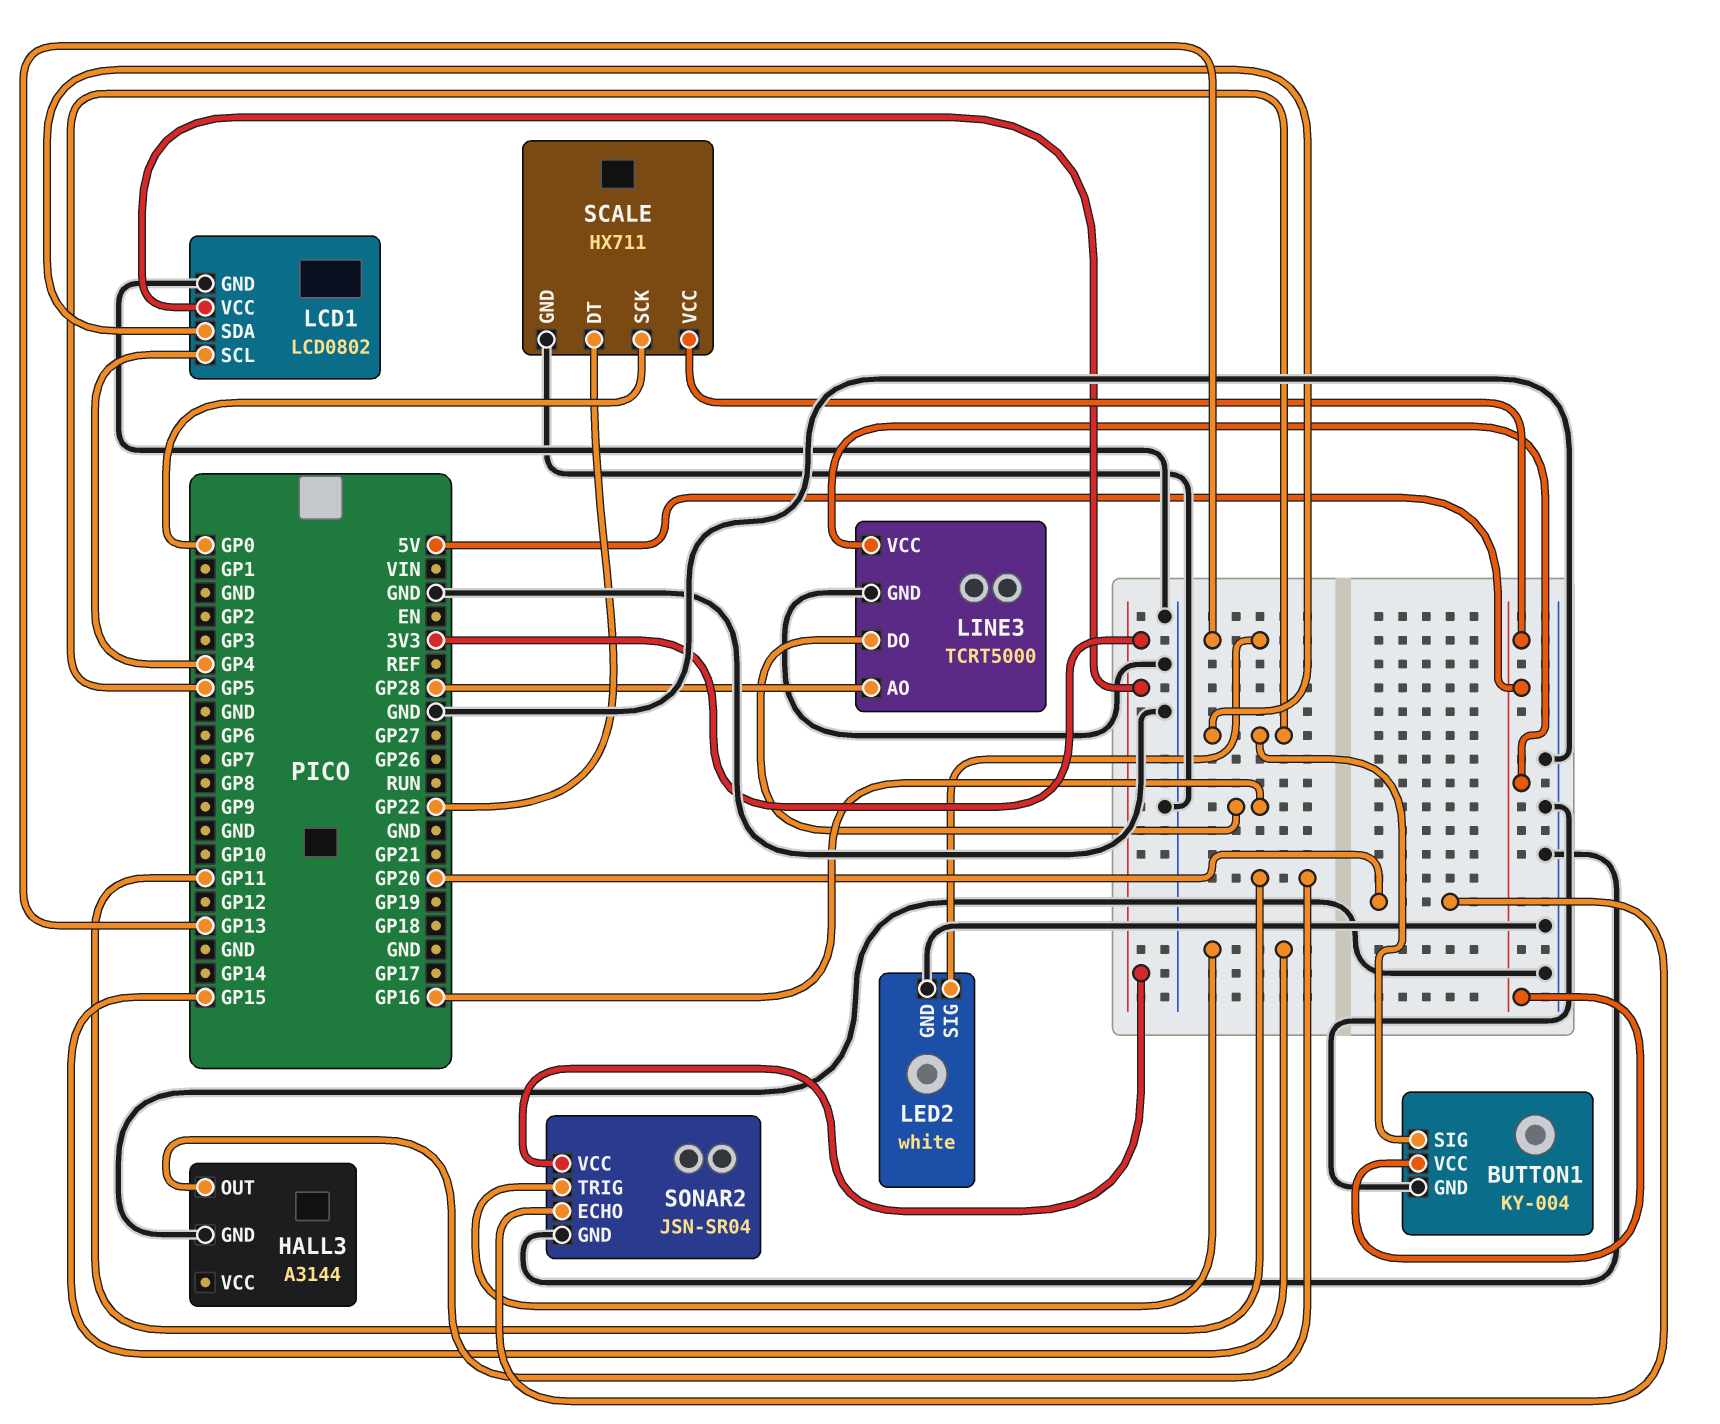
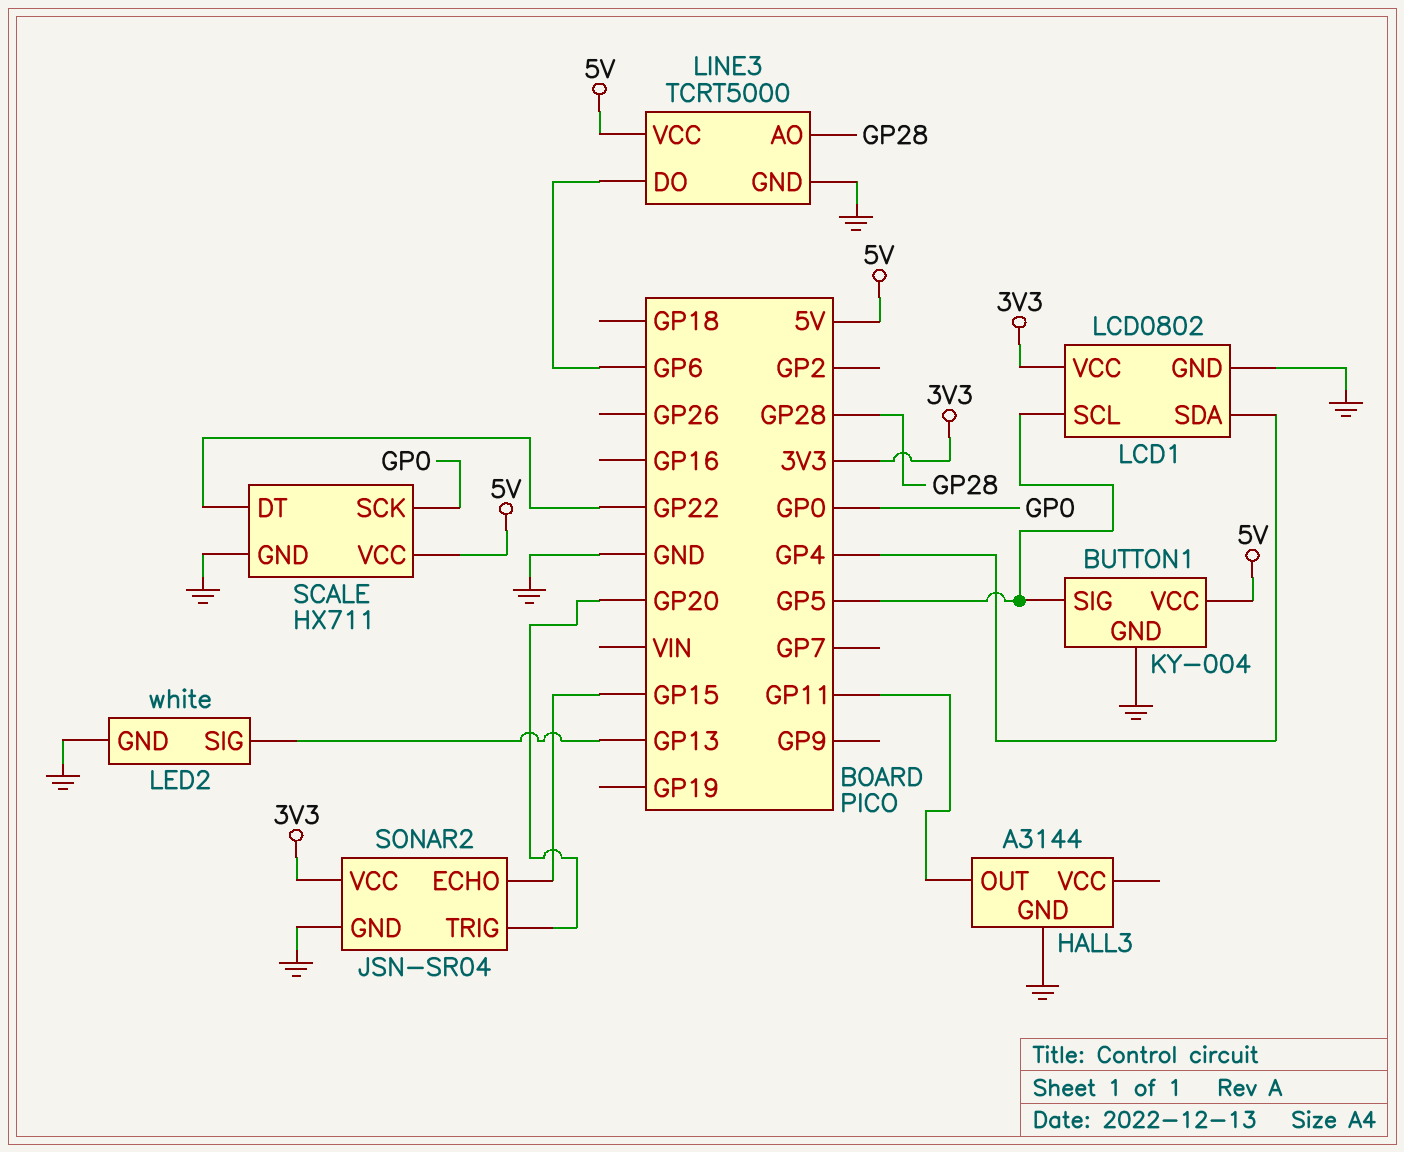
LCD1 pin SCL: GP4 -> GP5
LCD1 pin SDA: GP5 -> GP4
LINE3 pin DO: GP16 -> GP6
SONAR2 pin ECHO: GP20 -> GP15
SONAR2 pin TRIG: GP15 -> GP20

